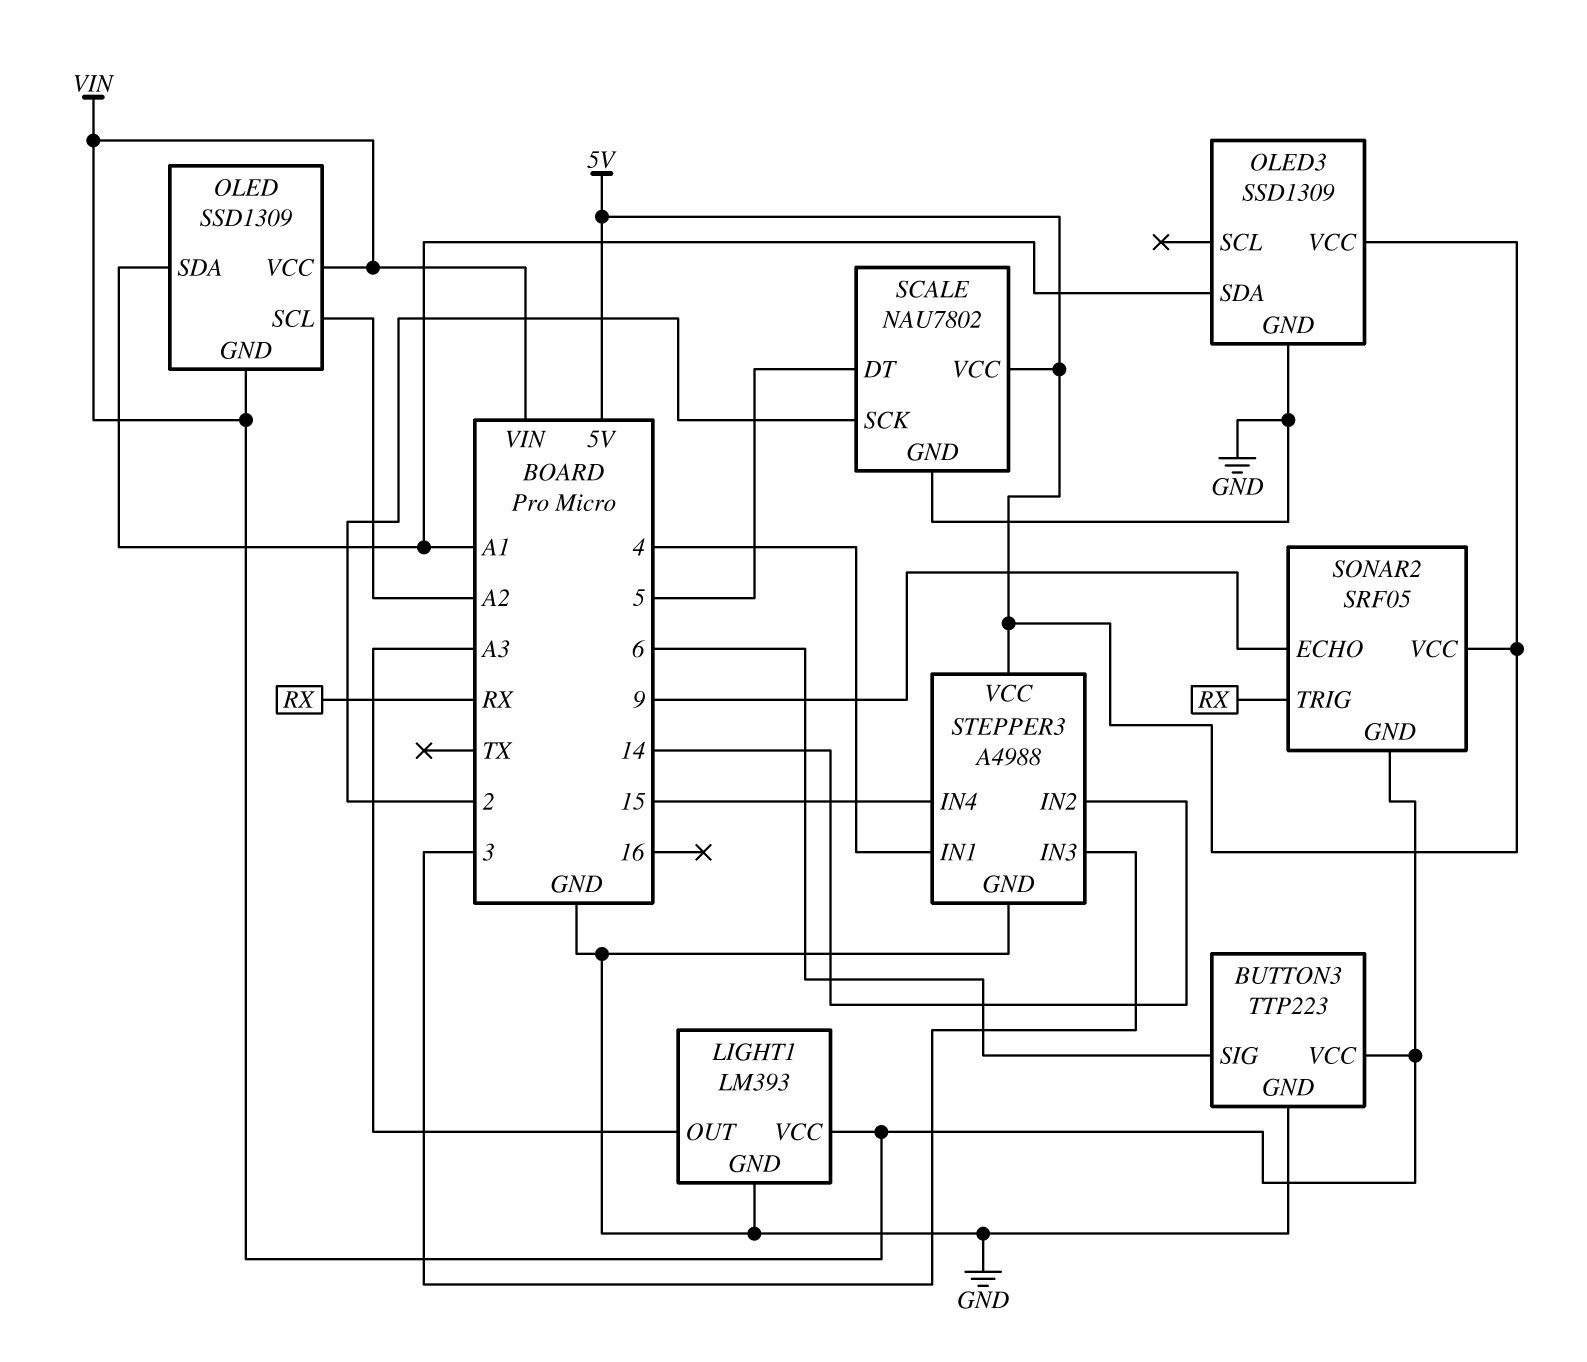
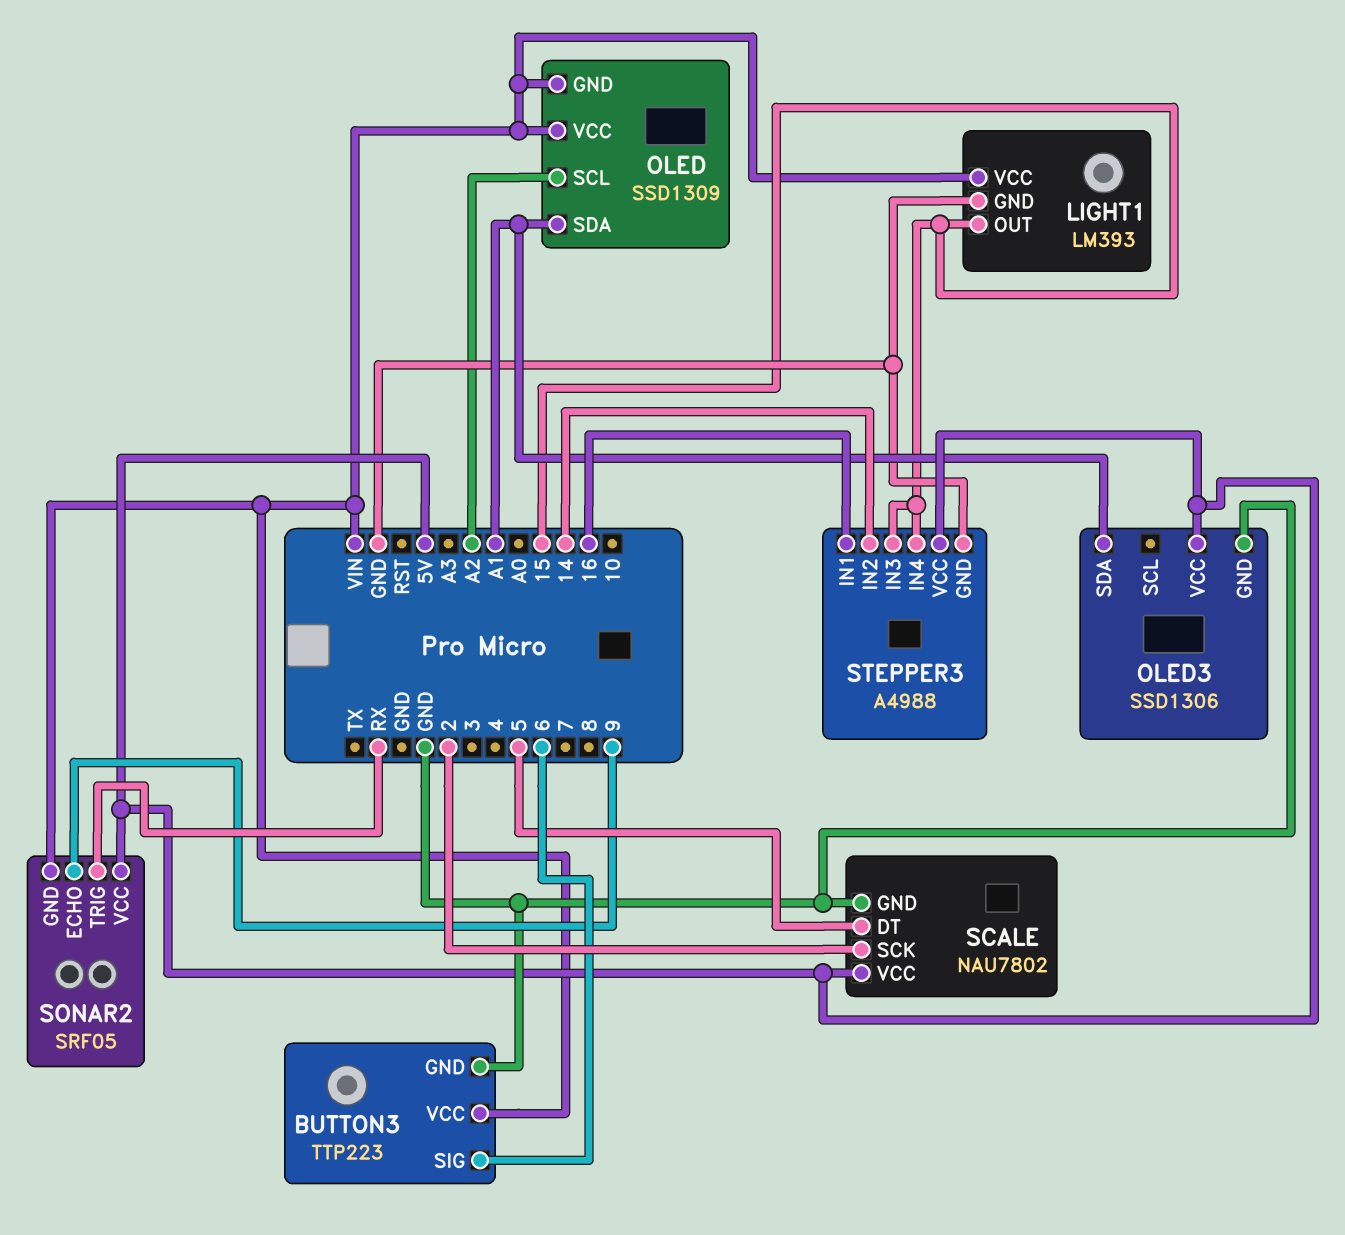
LIGHT1 pin OUT: A3 -> 15
OLED3: SSD1309 -> SSD1306
STEPPER3 pin IN1: 4 -> 16
STEPPER3 pin IN3: 3 -> 15

